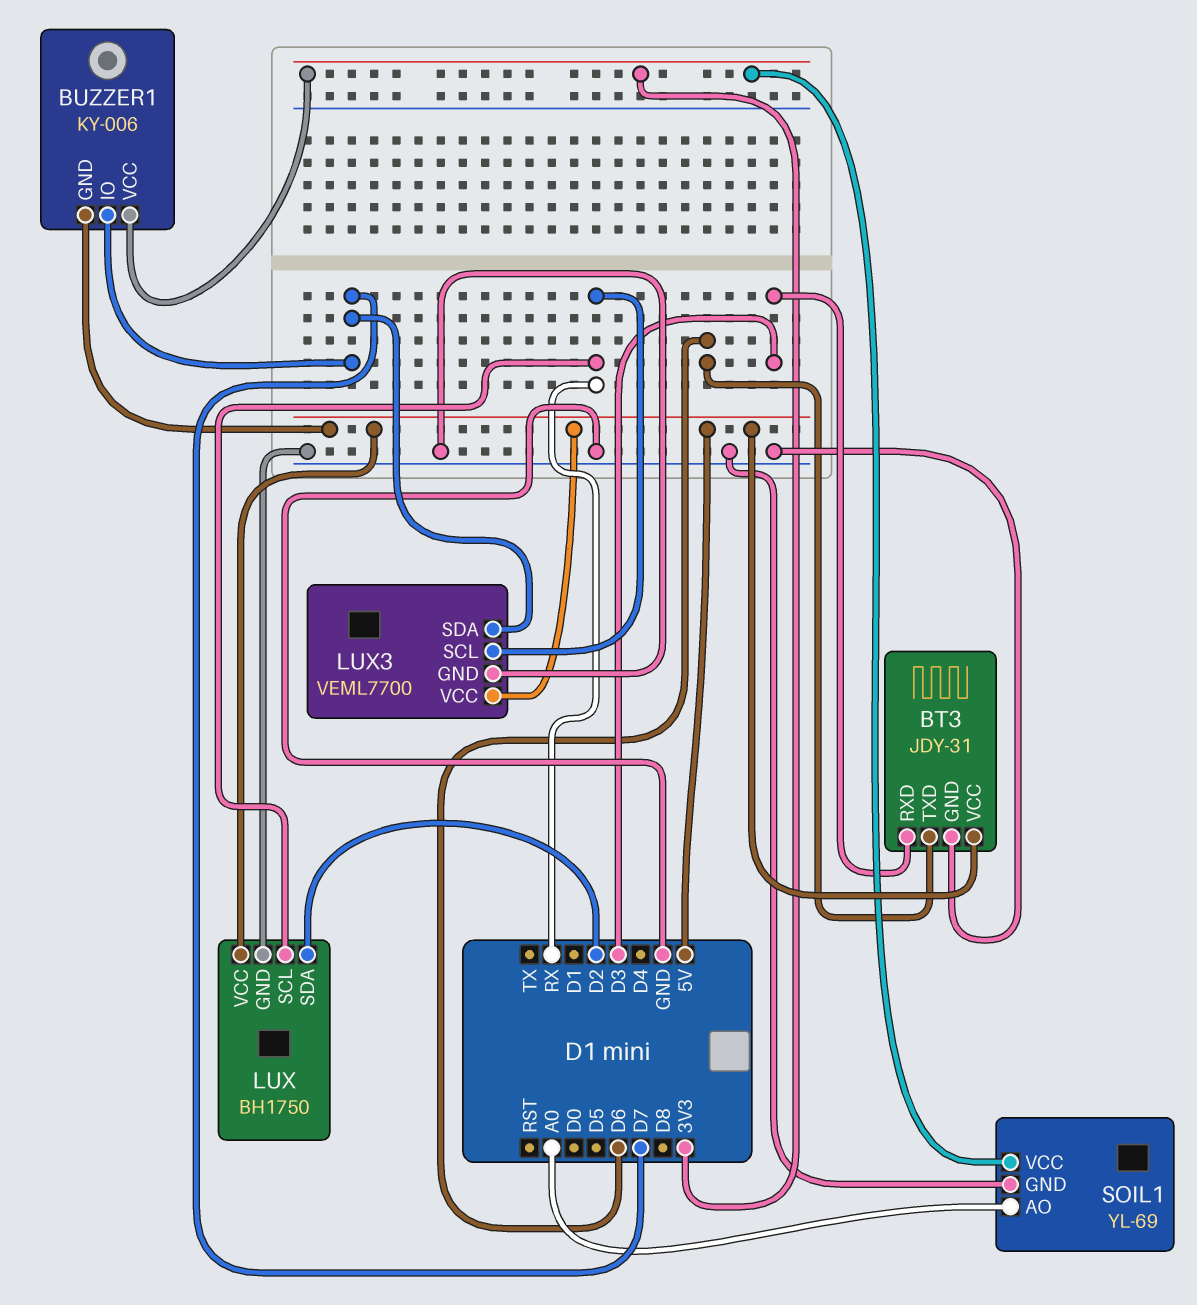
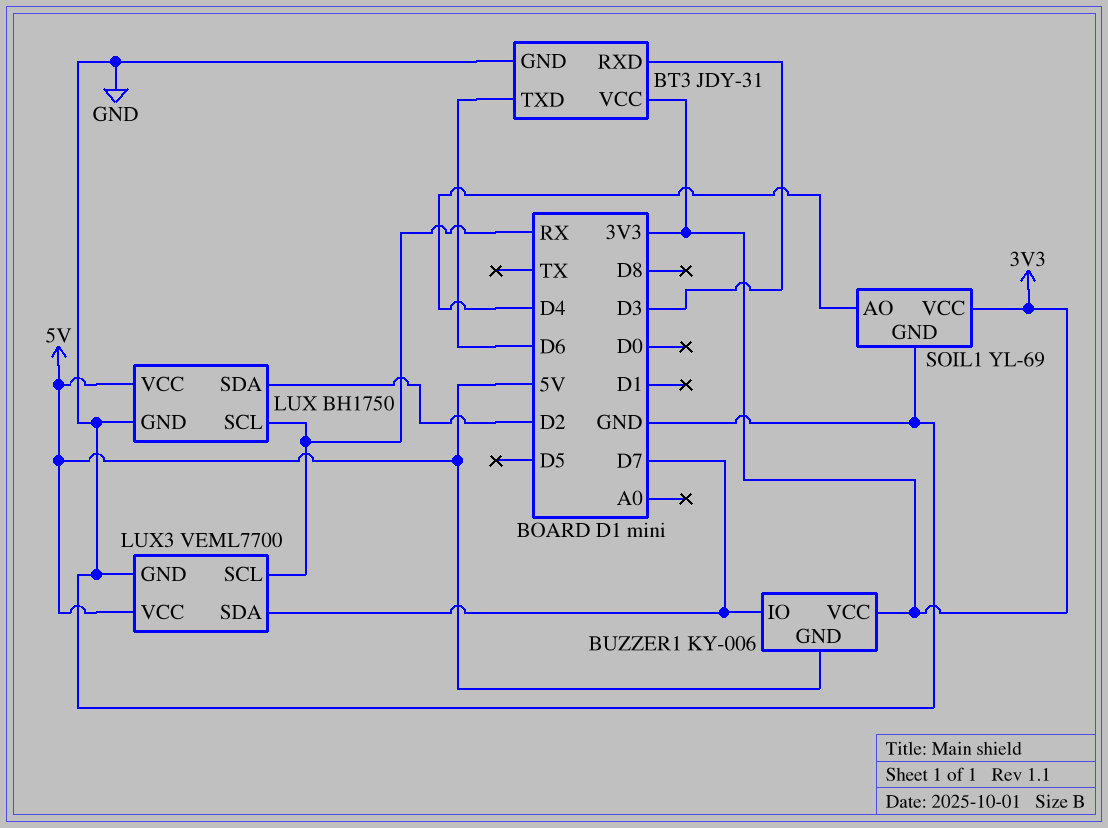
BT3 pin VCC: 5V -> 3V3
SOIL1 pin AO: A0 -> D4

